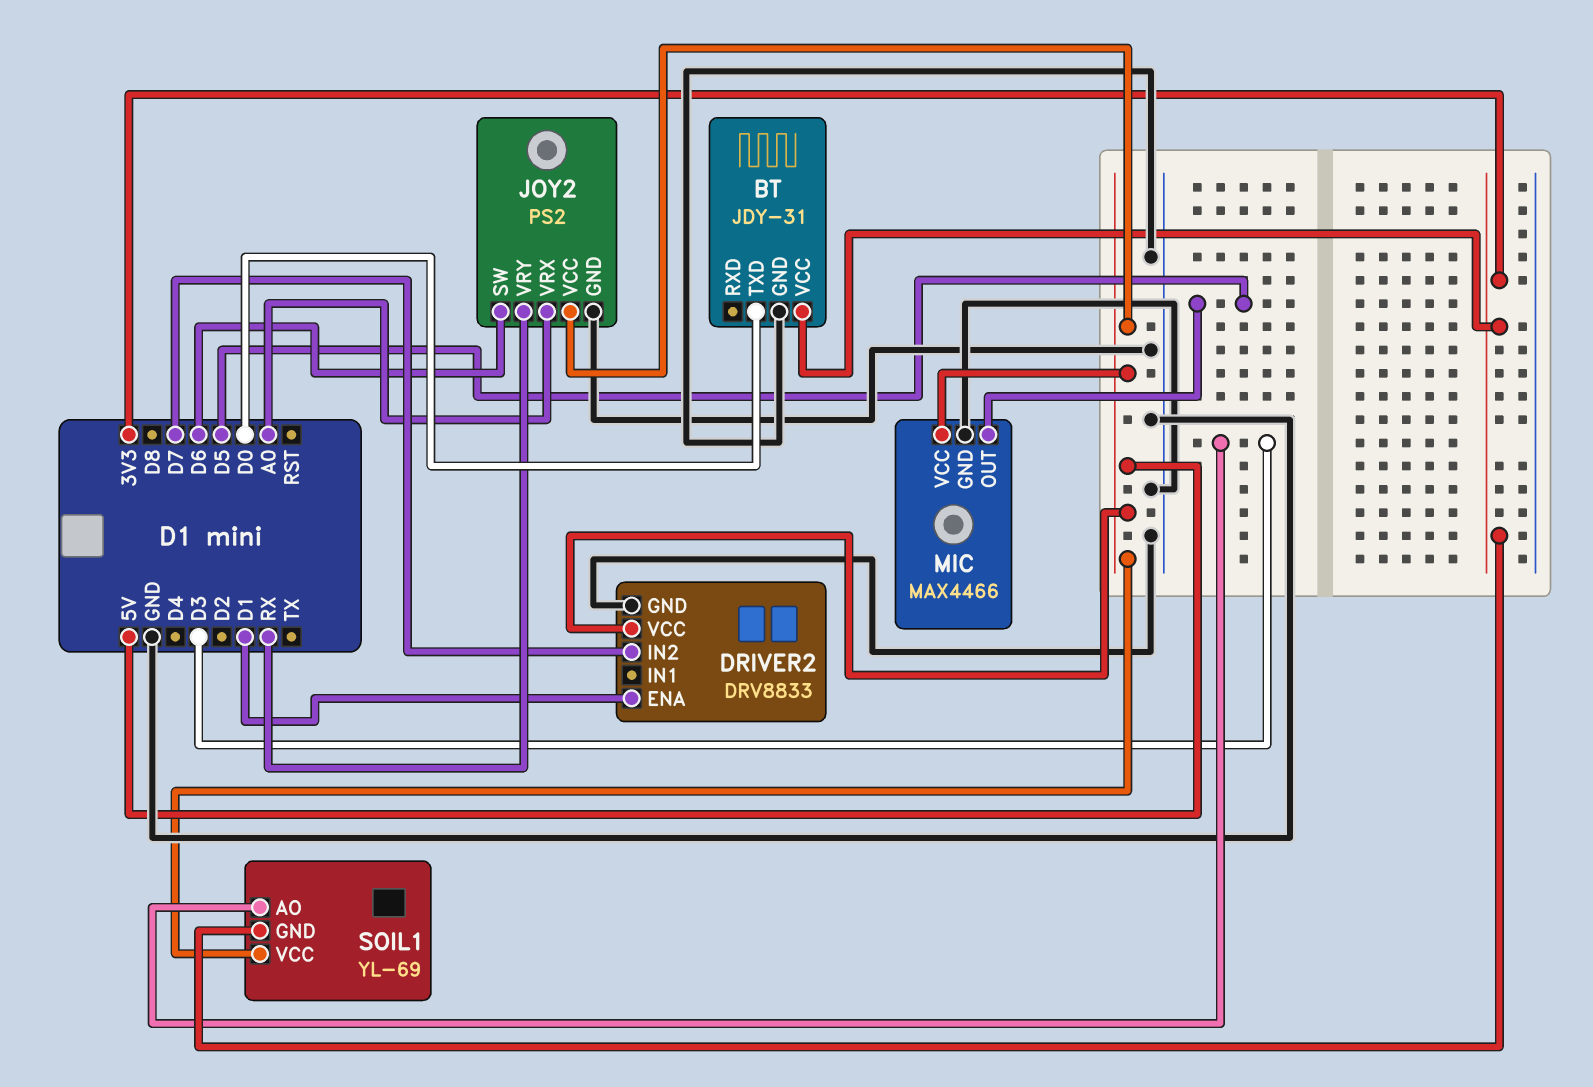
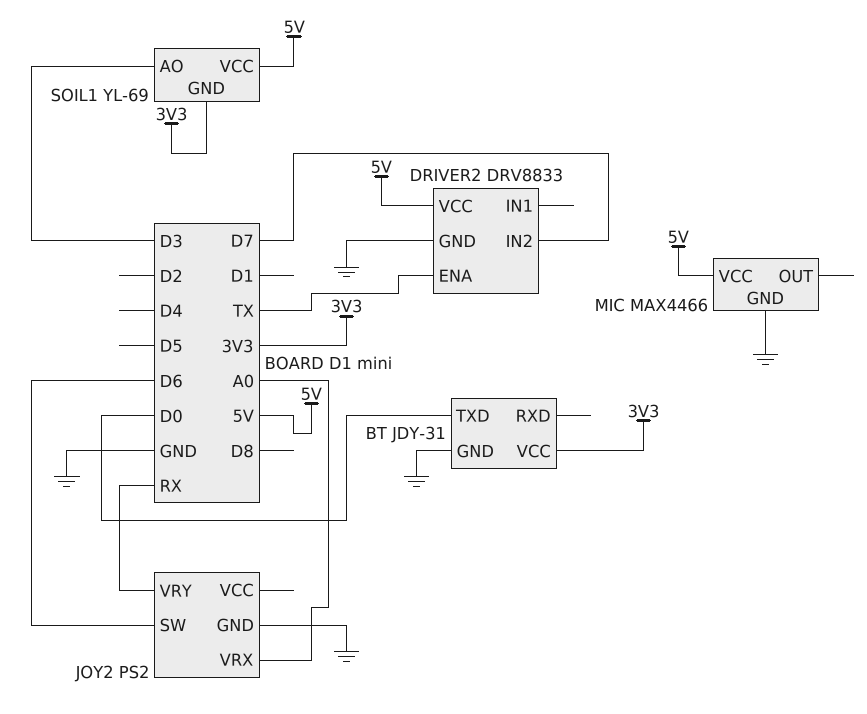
DRIVER2 pin ENA: D1 -> TX
JOY2 pin VCC: 5V -> none
MIC pin OUT: D5 -> none

